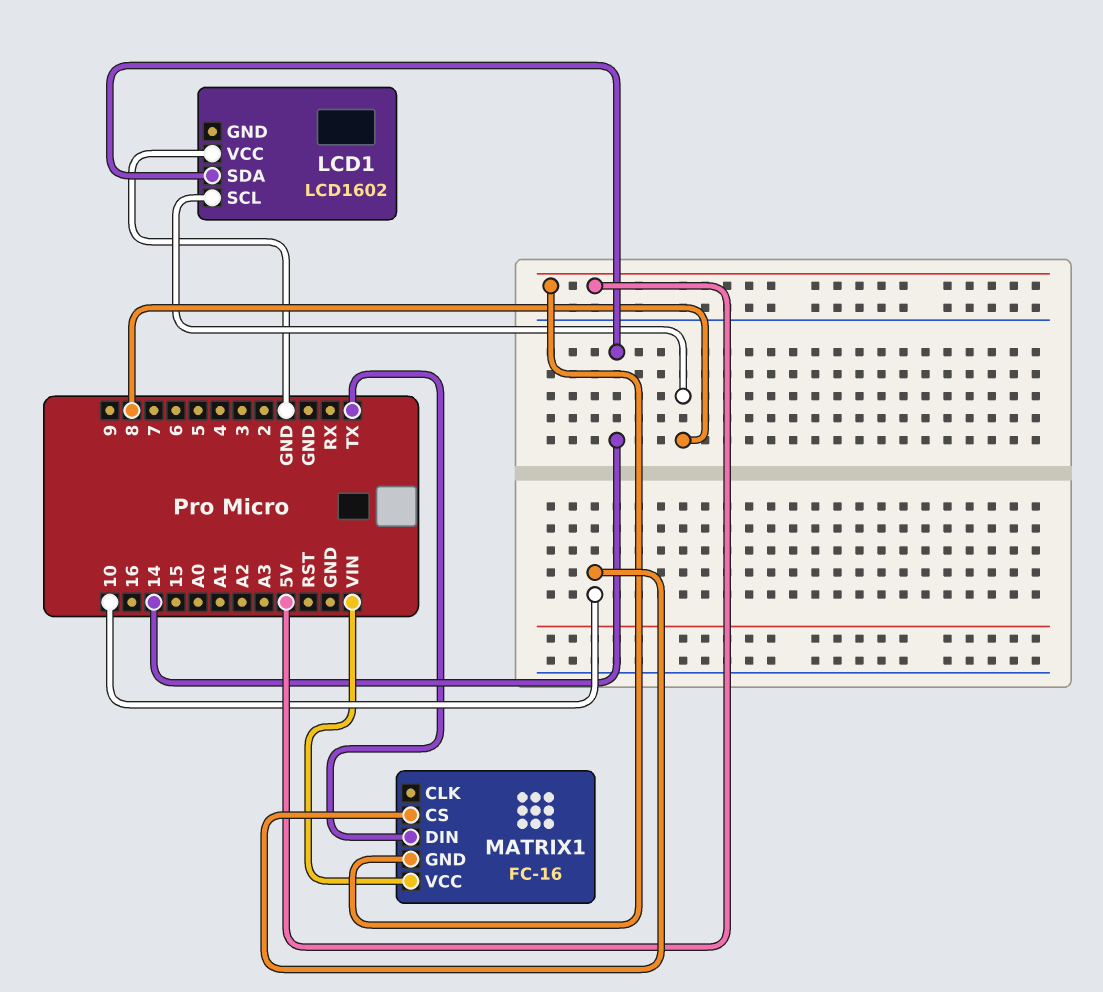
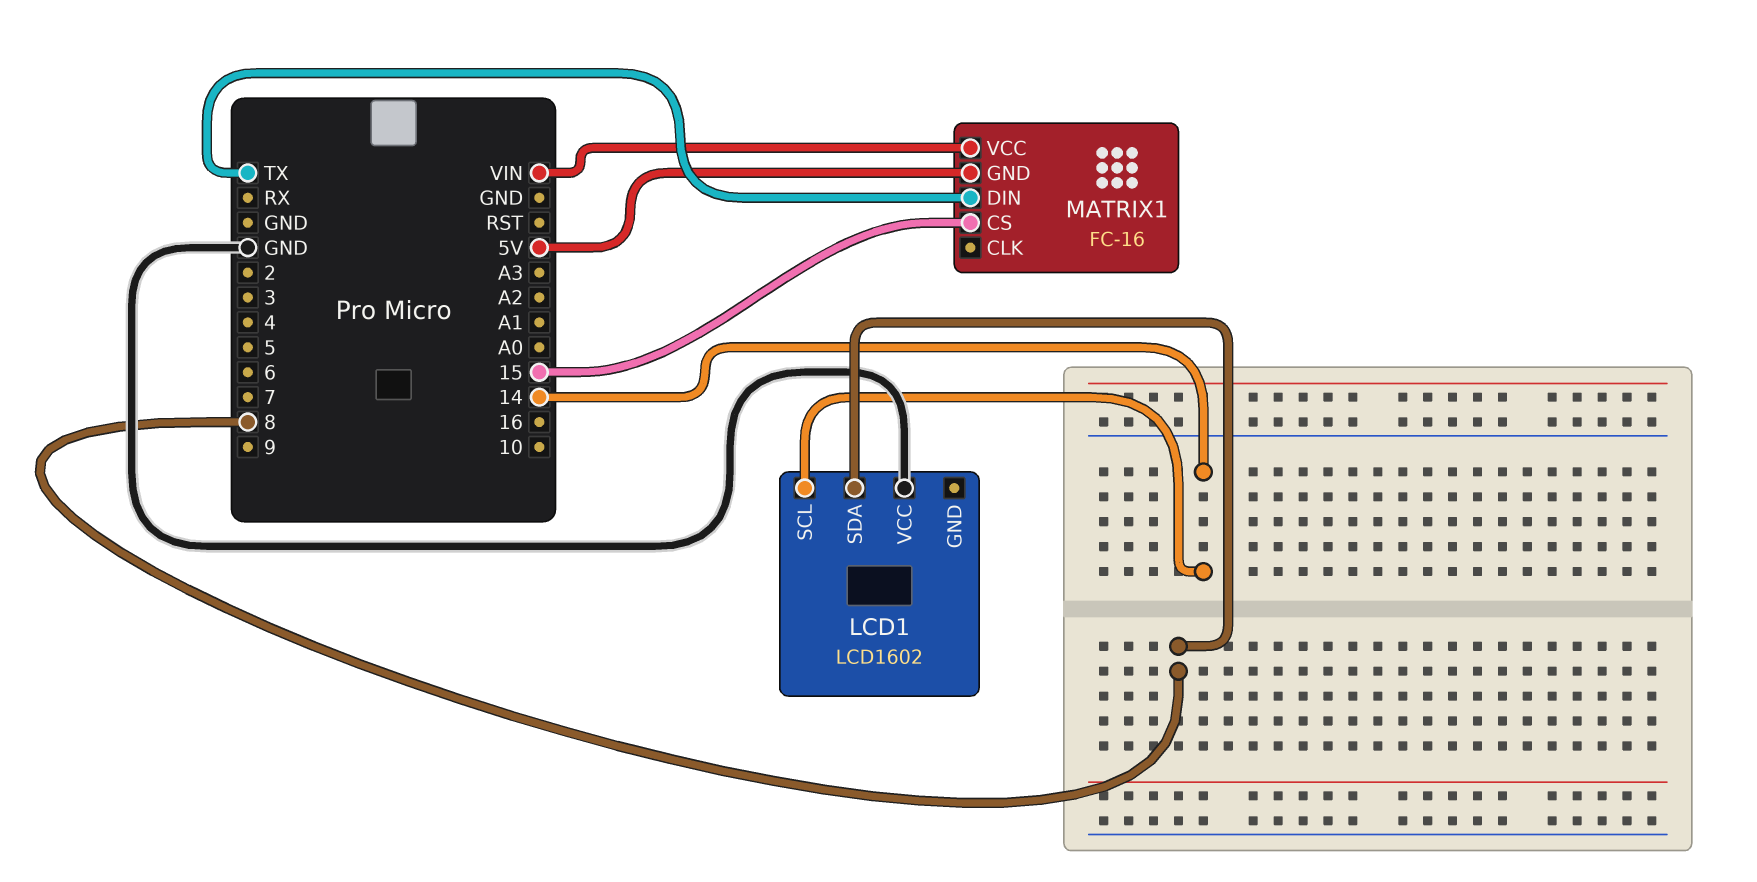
LCD1 pin SCL: 8 -> 14
LCD1 pin SDA: 14 -> 8
MATRIX1 pin CS: 10 -> 15

